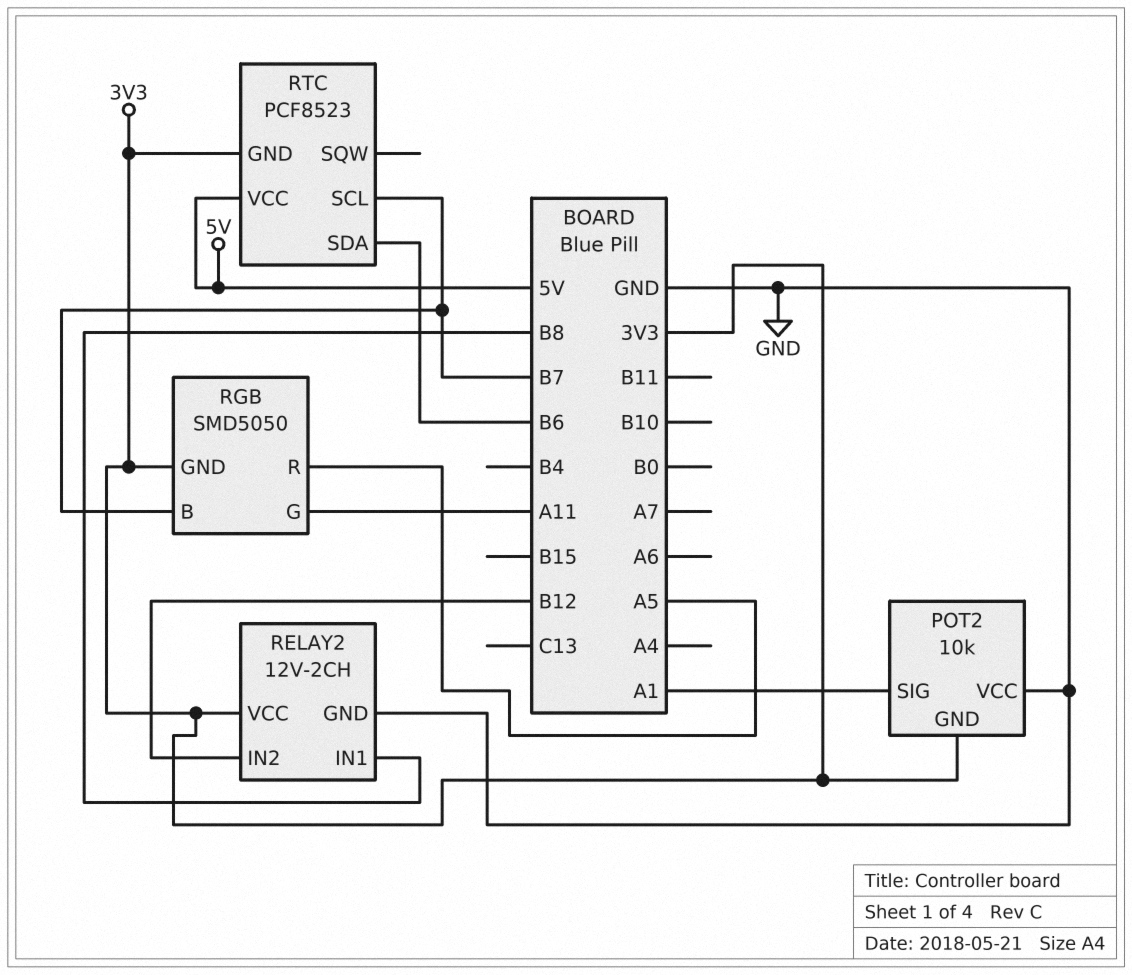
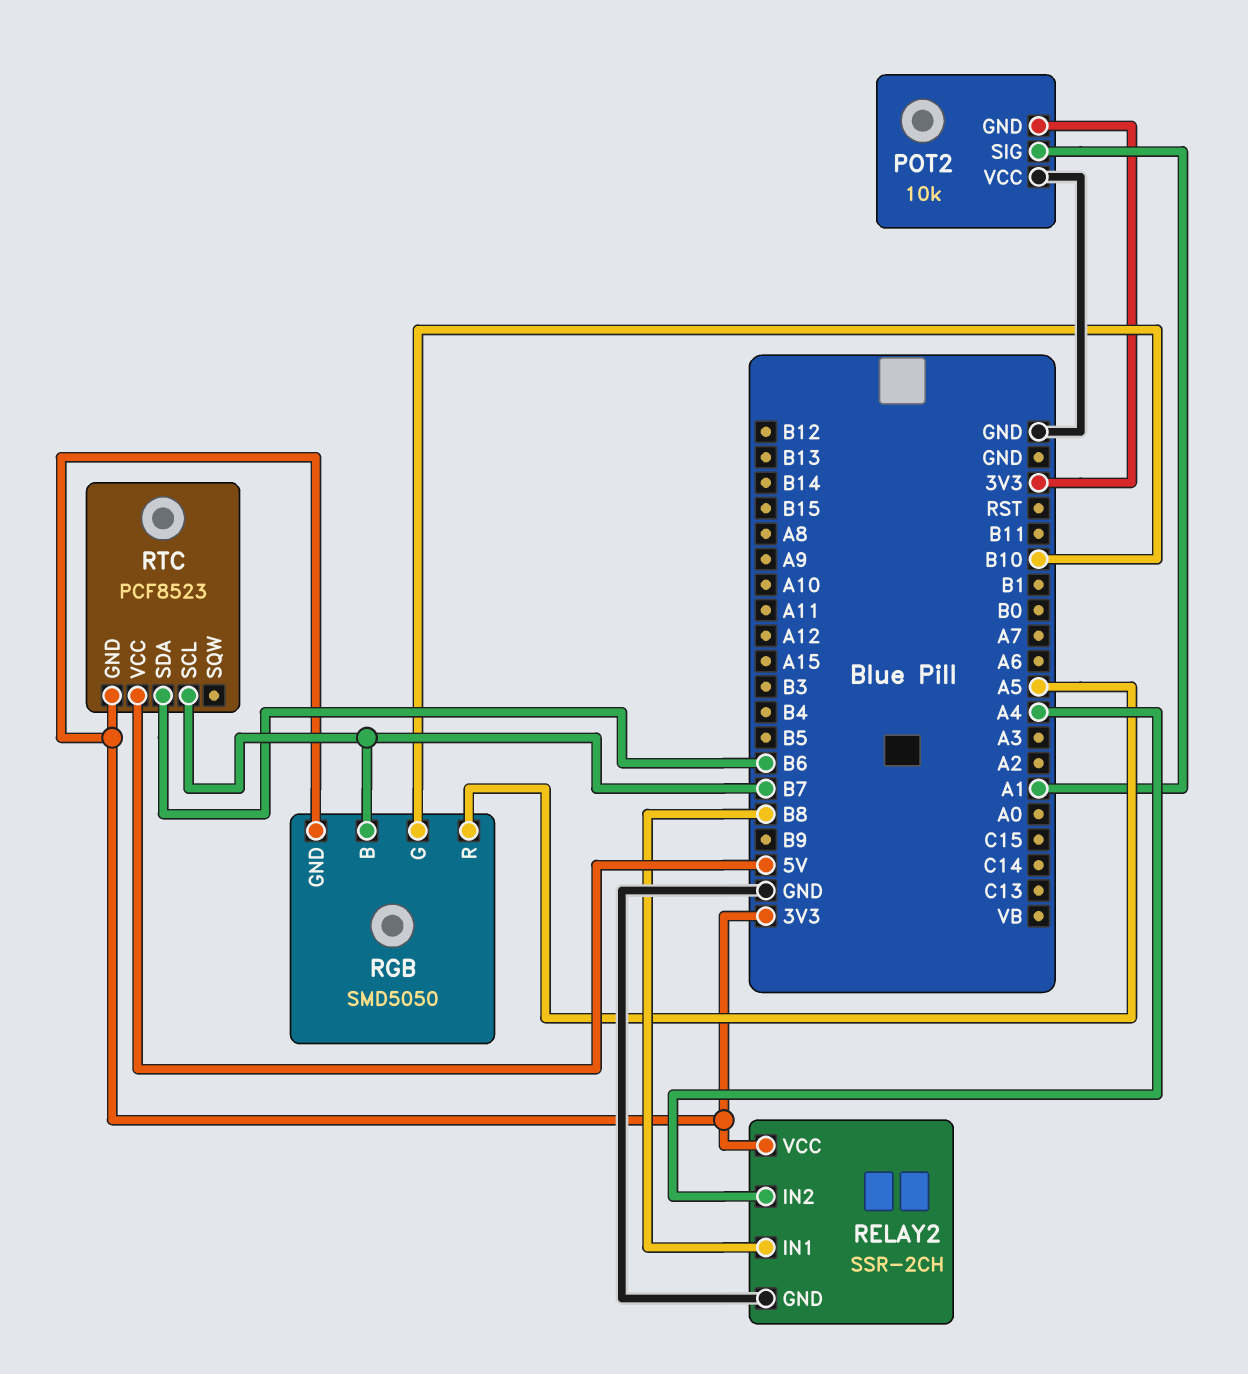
RELAY2: 12V-2CH -> SSR-2CH
RELAY2 pin IN2: B12 -> A4
RGB pin G: A11 -> B10

